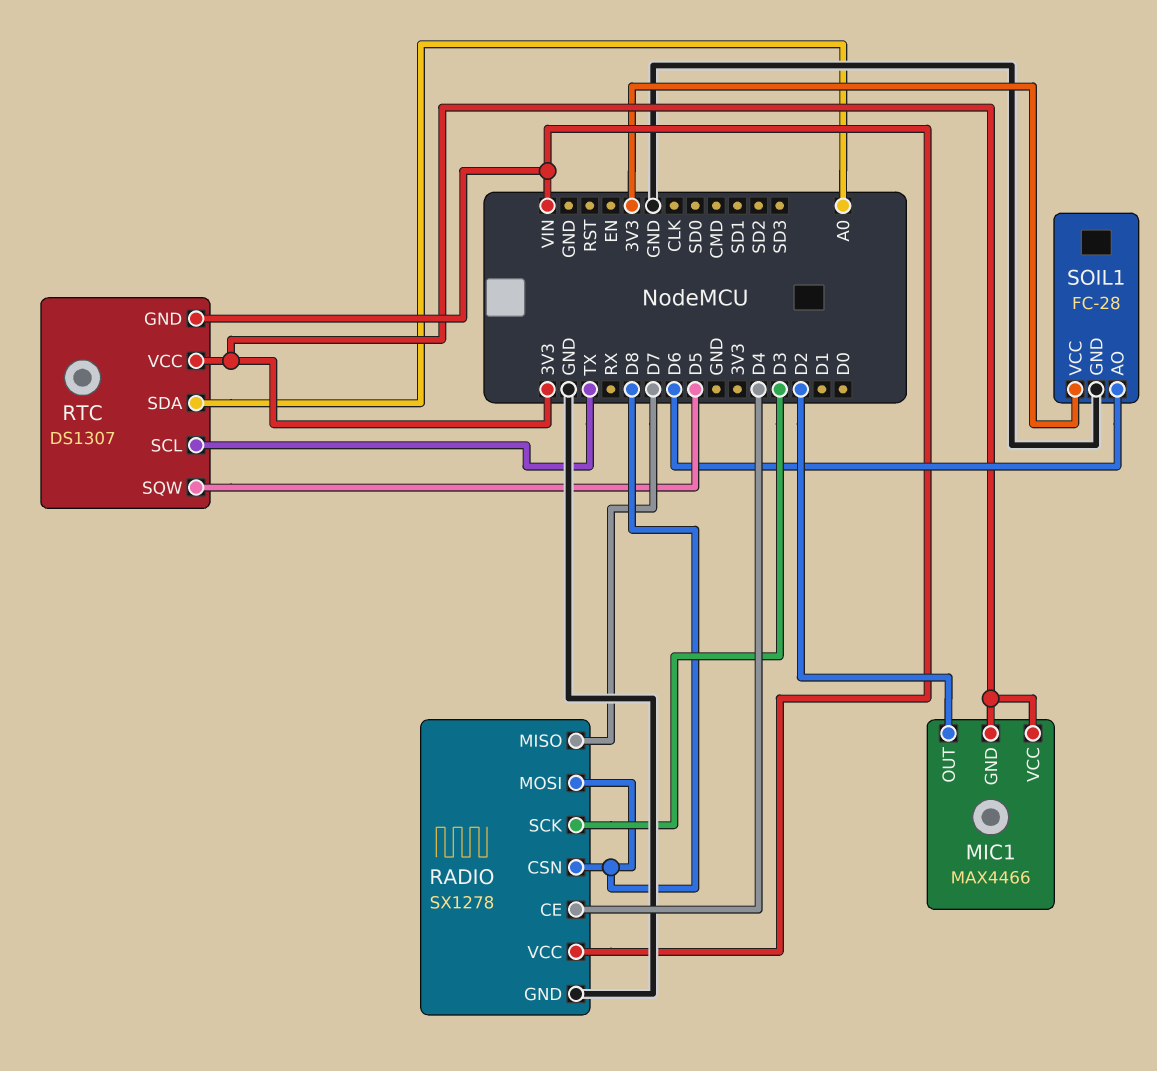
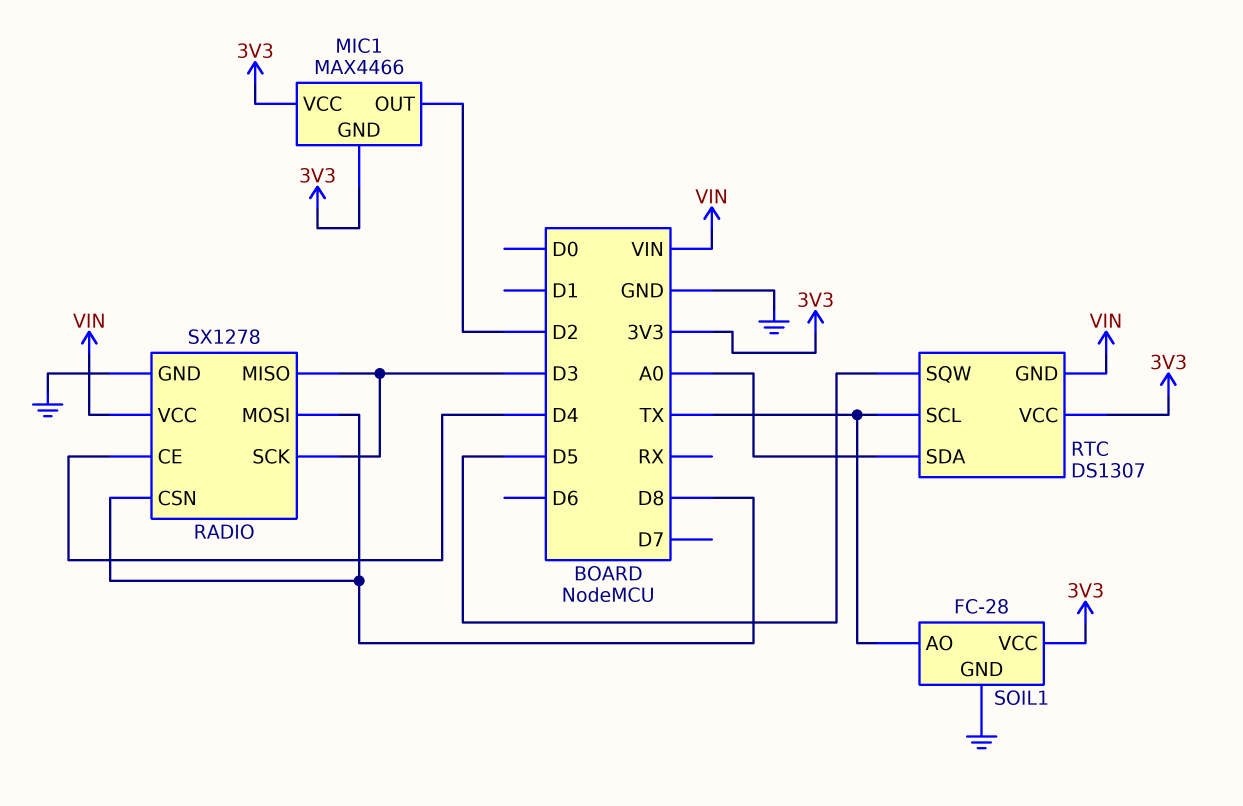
RADIO pin MISO: D7 -> D3
SOIL1 pin AO: D6 -> TX

